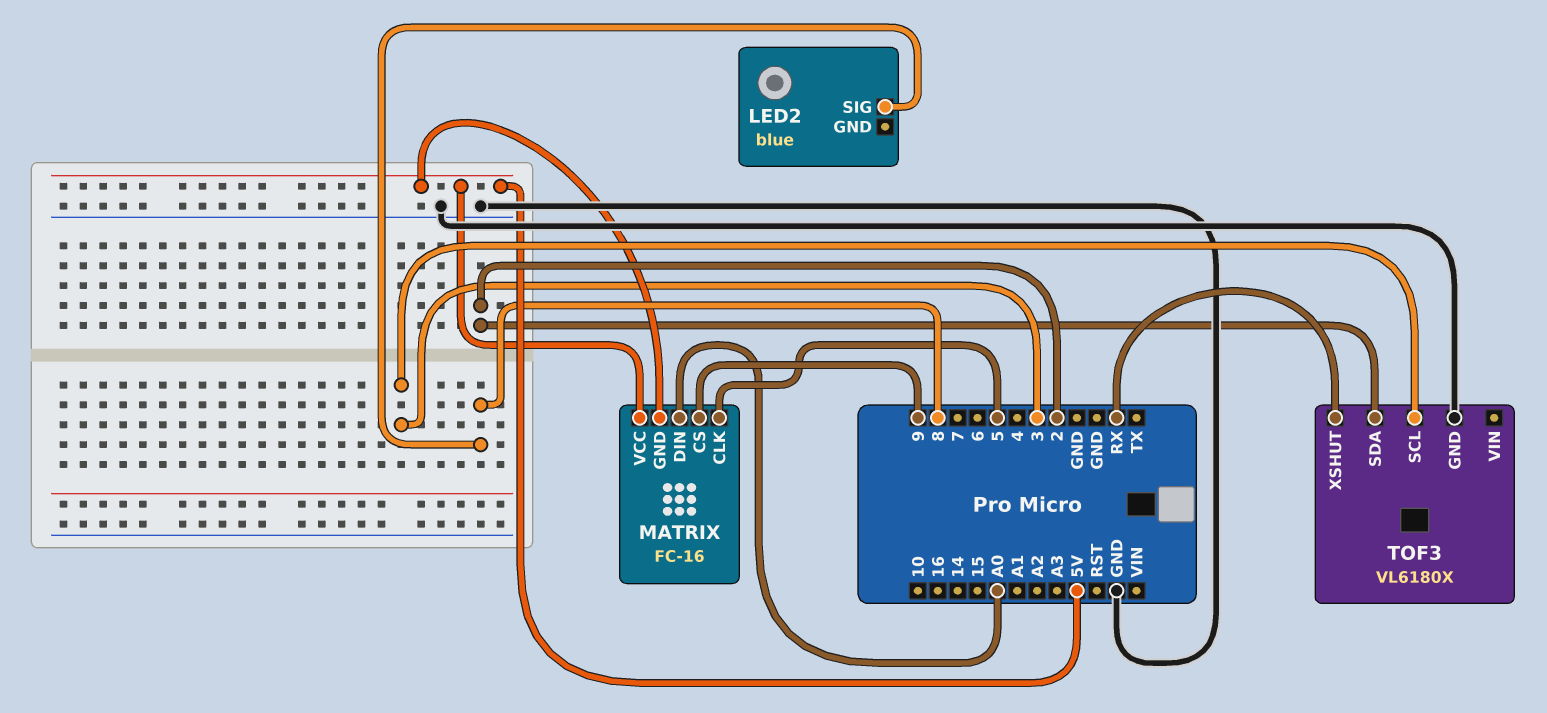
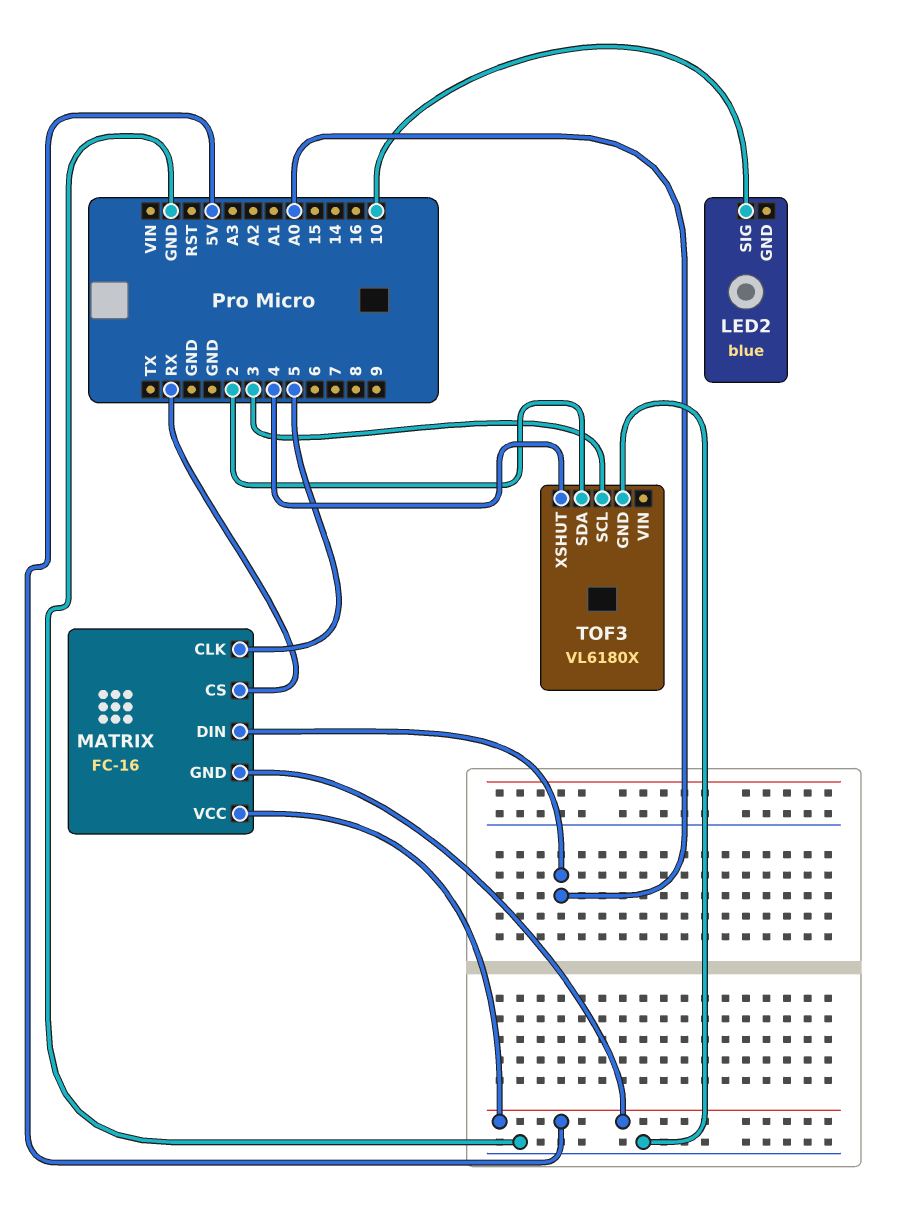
LED2 pin SIG: 8 -> 10
MATRIX pin CS: 9 -> RX
TOF3 pin XSHUT: RX -> 4

